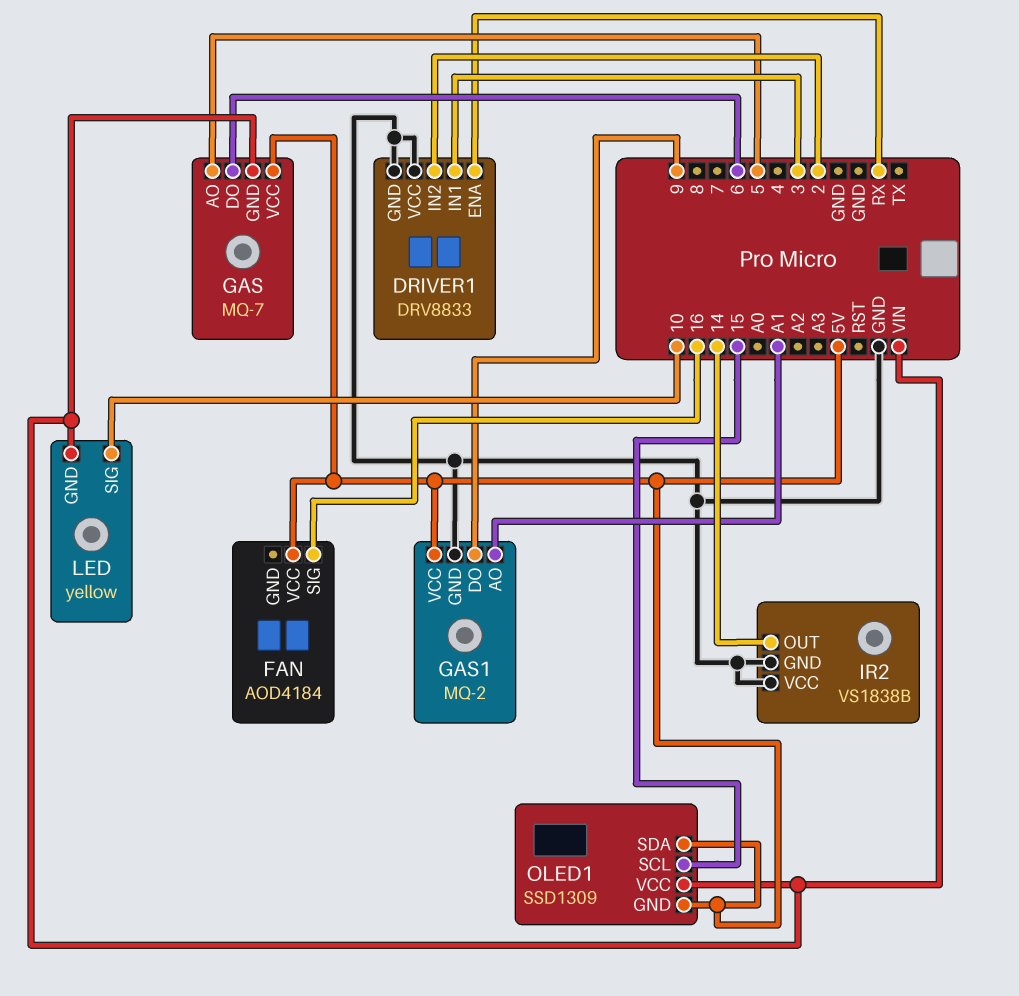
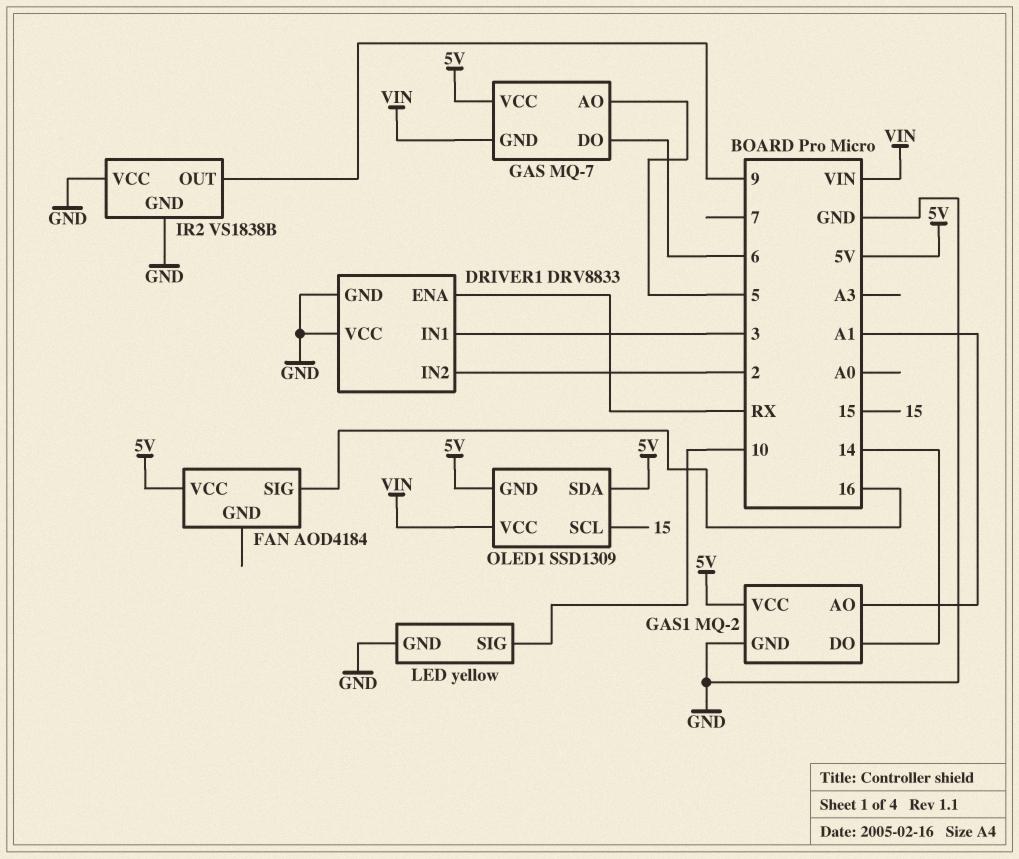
GAS1 pin DO: 9 -> 14
IR2 pin OUT: 14 -> 9
LED pin GND: VIN -> GND

